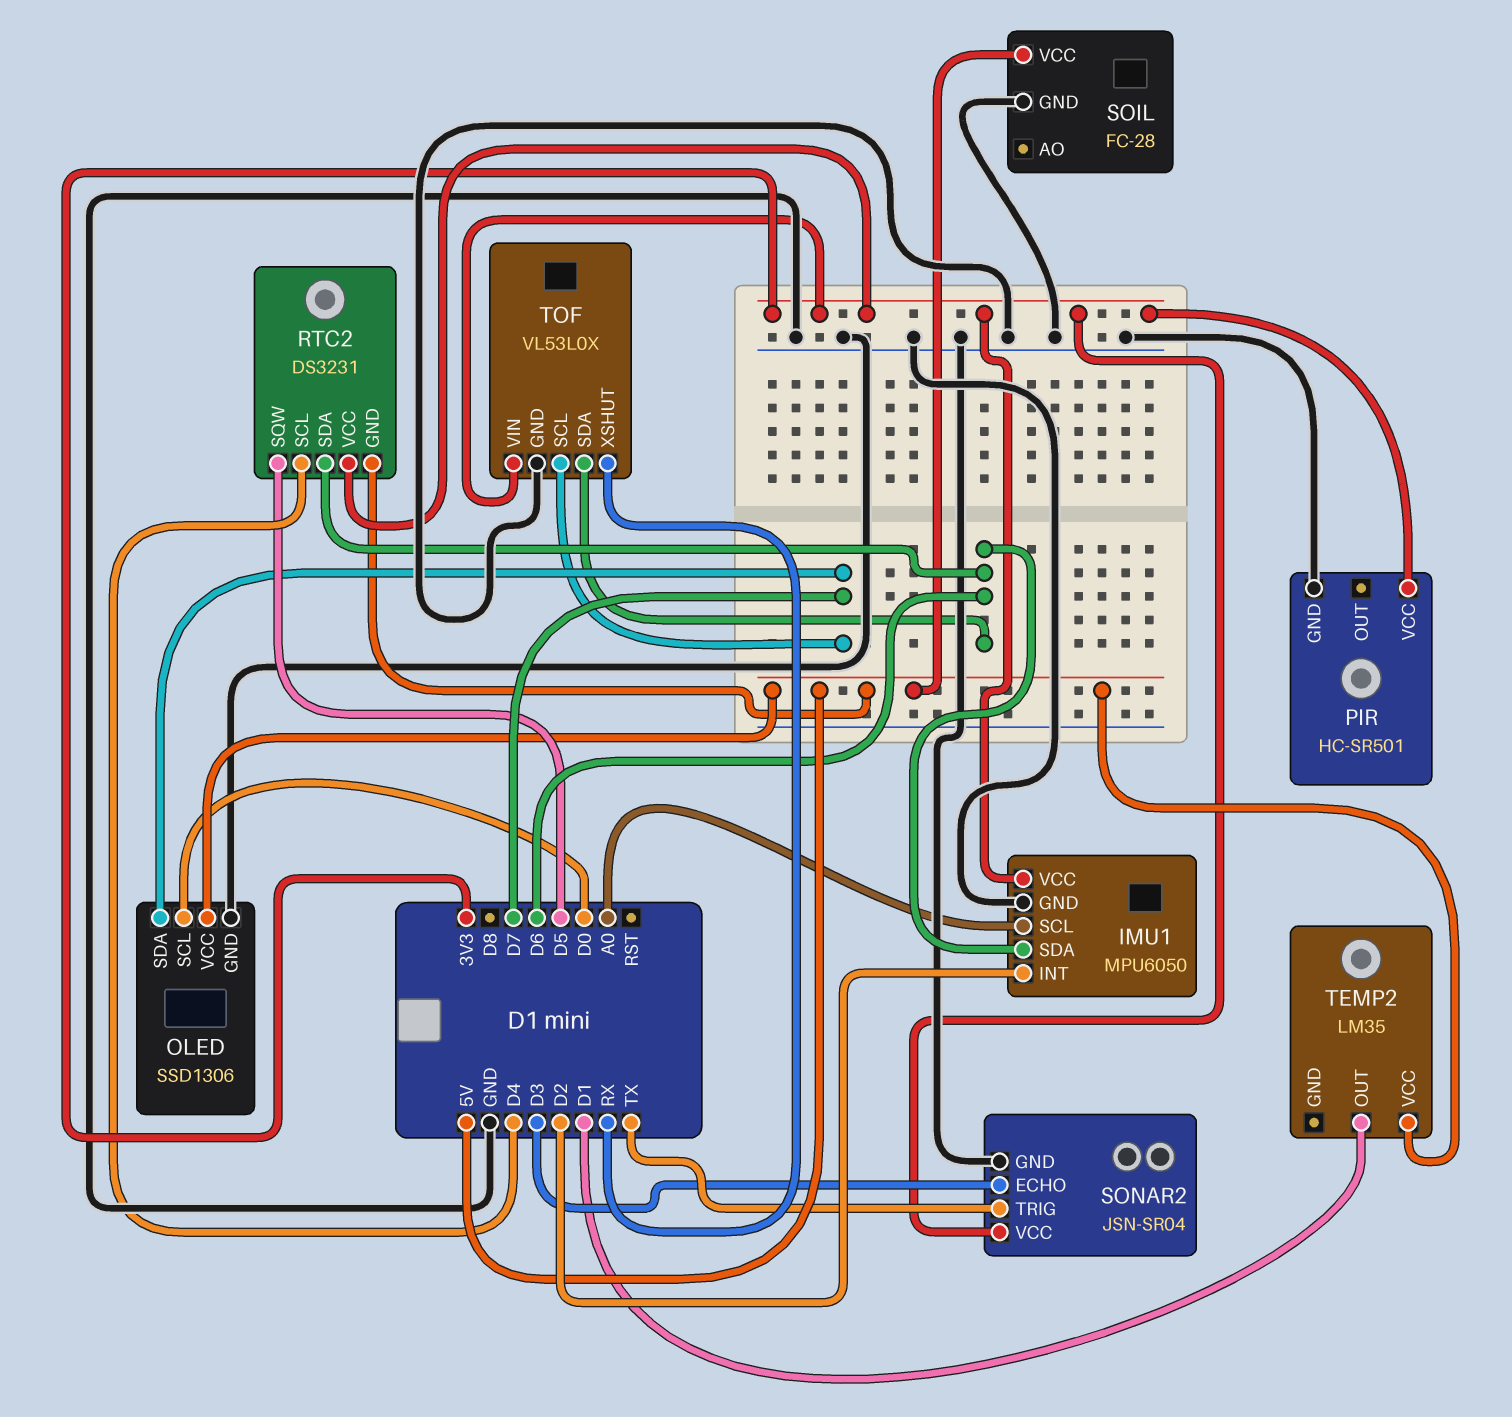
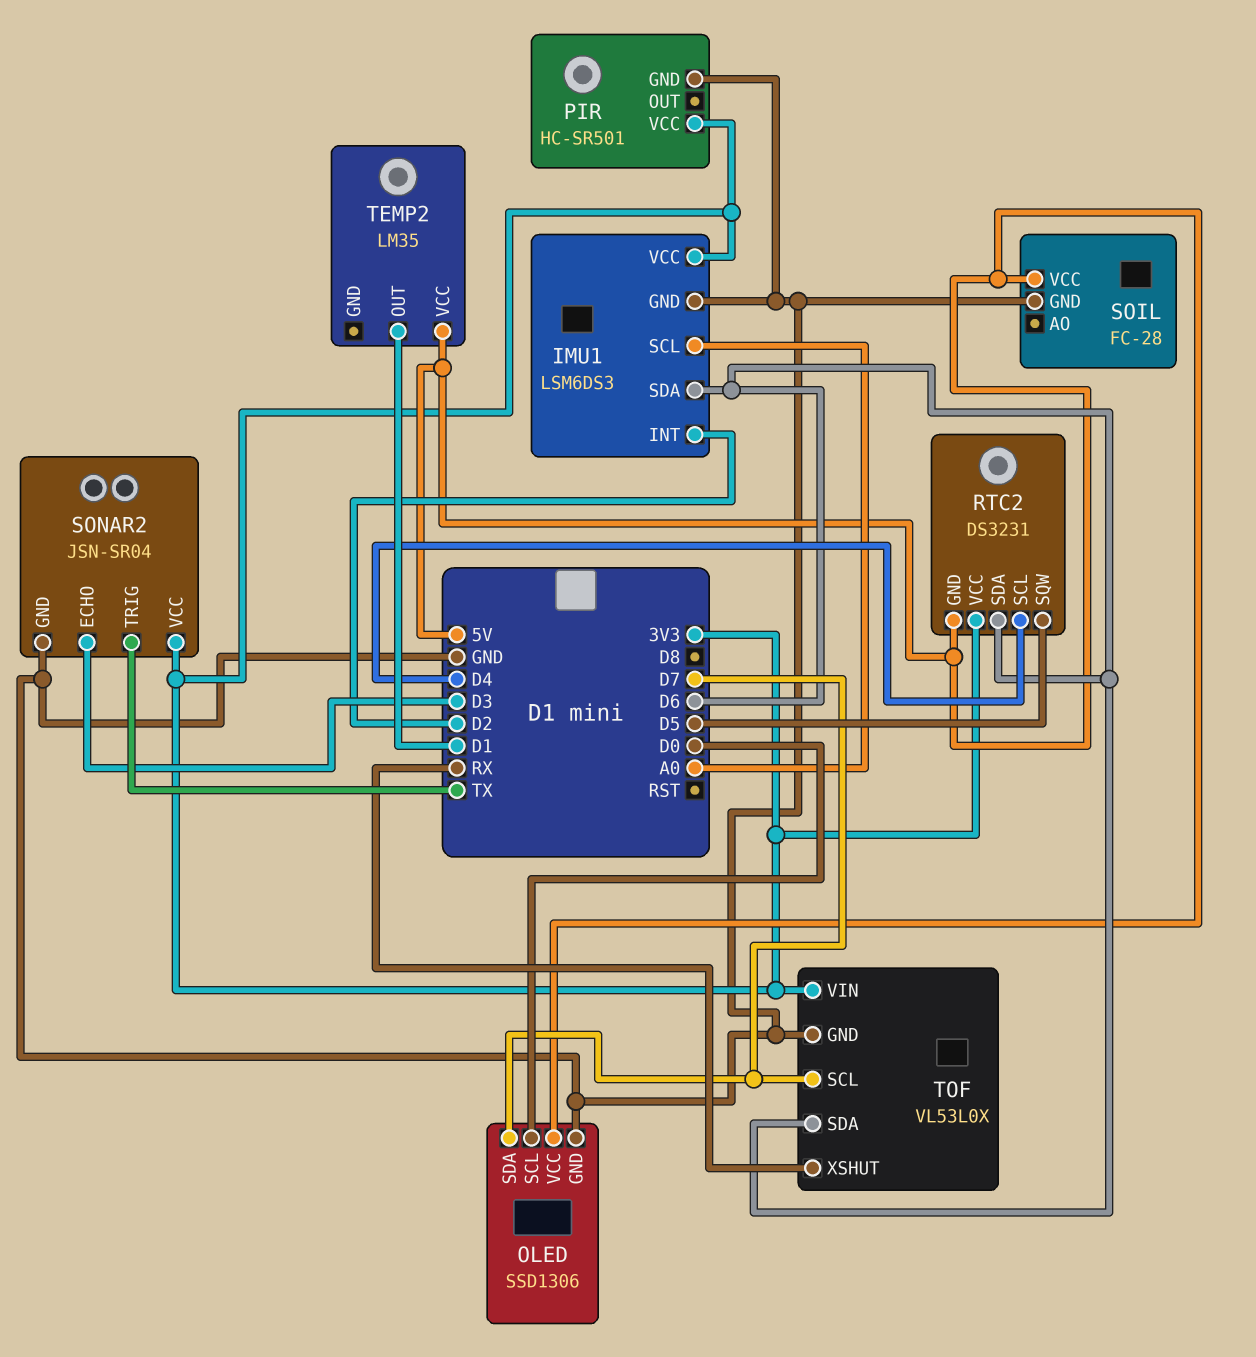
IMU1: MPU6050 -> LSM6DS3

